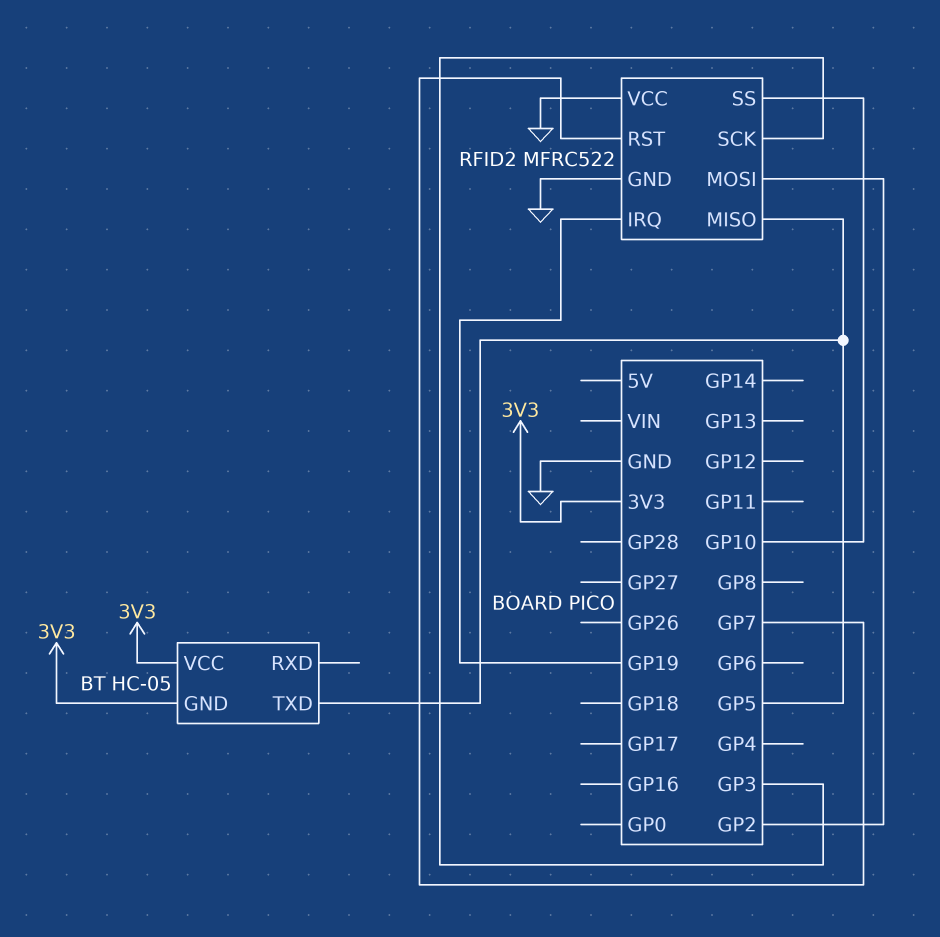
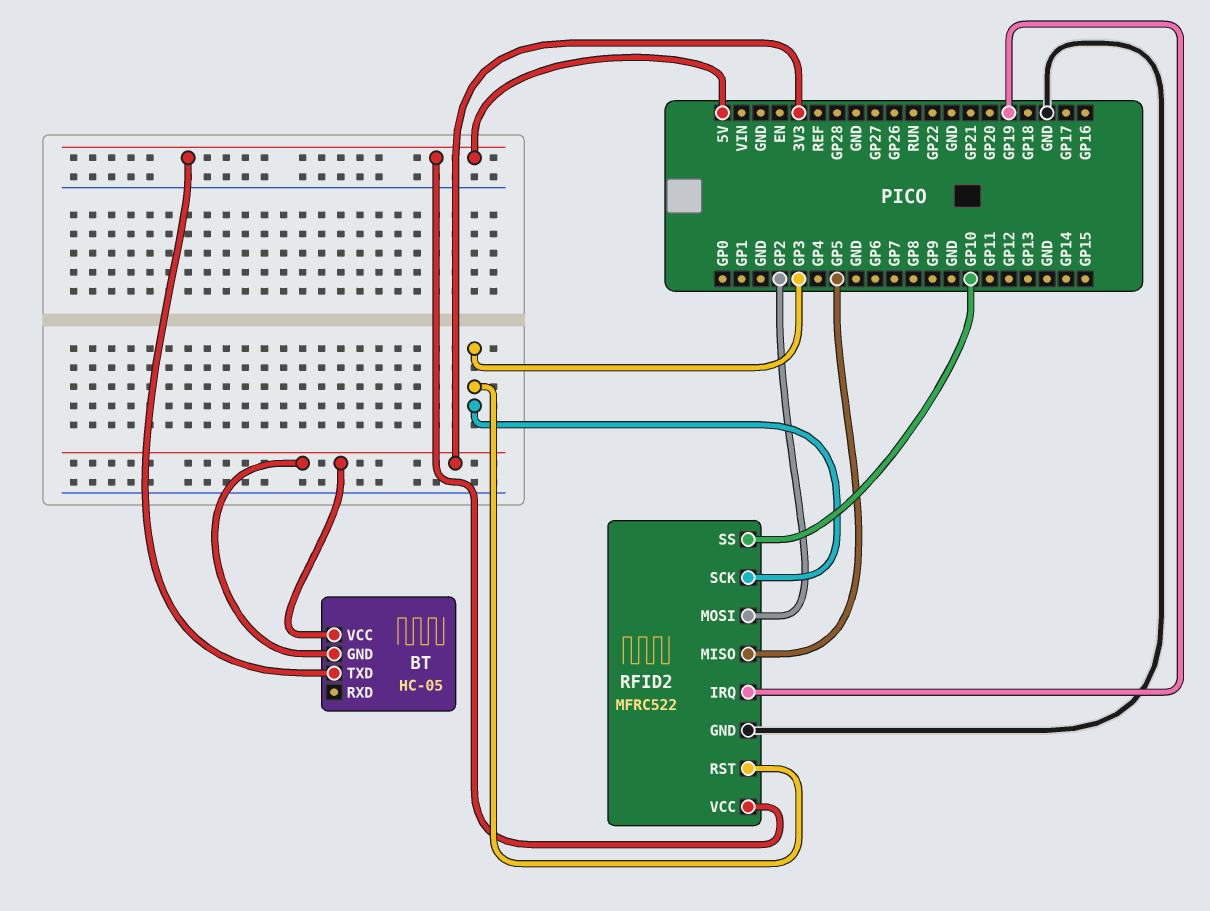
BT pin TXD: GP5 -> 5V
RFID2 pin RST: GP7 -> GP3
RFID2 pin VCC: GND -> 5V

